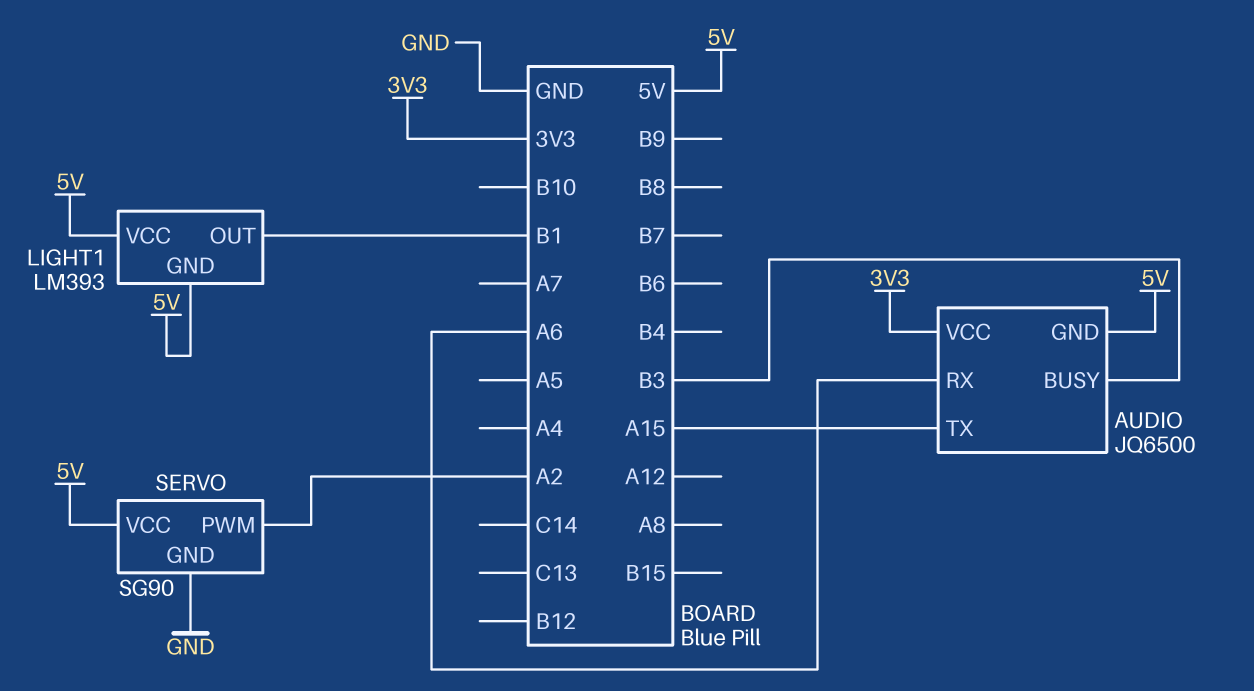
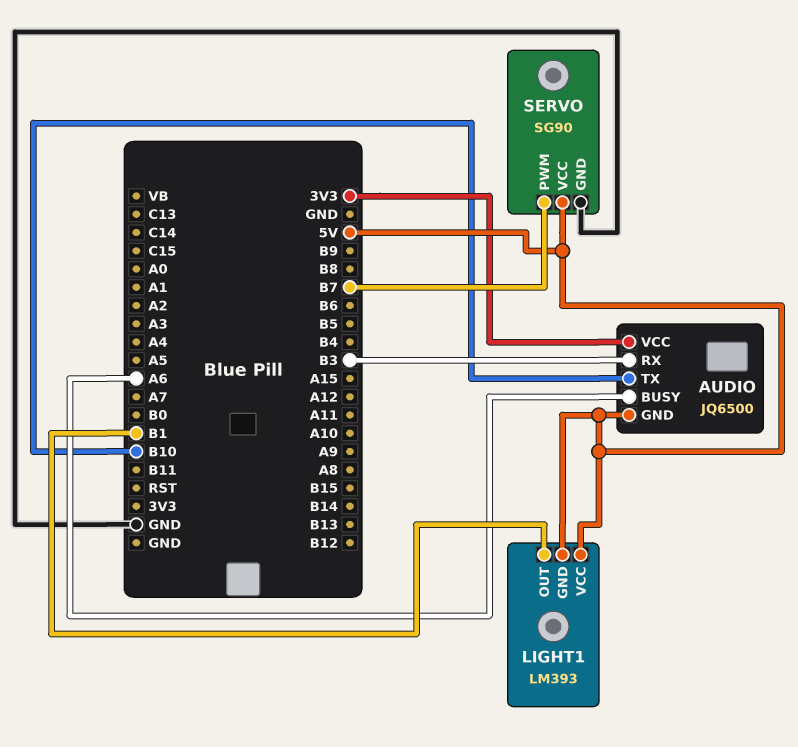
AUDIO pin BUSY: B3 -> A6
AUDIO pin RX: A6 -> B3
AUDIO pin TX: A15 -> B10
SERVO pin PWM: A2 -> B7

